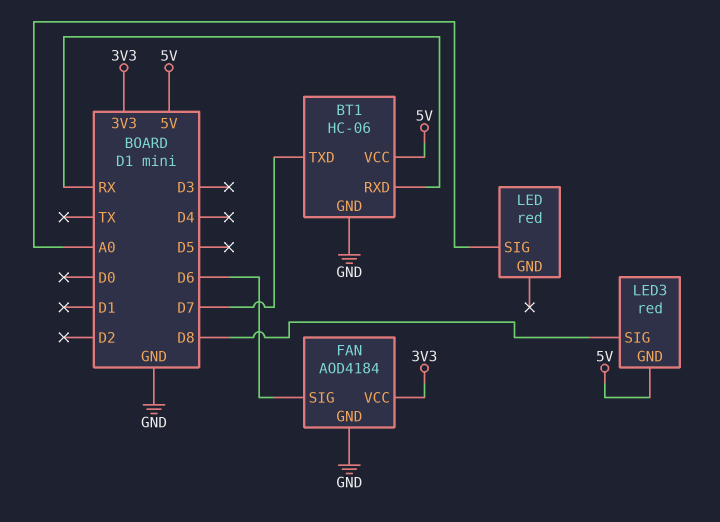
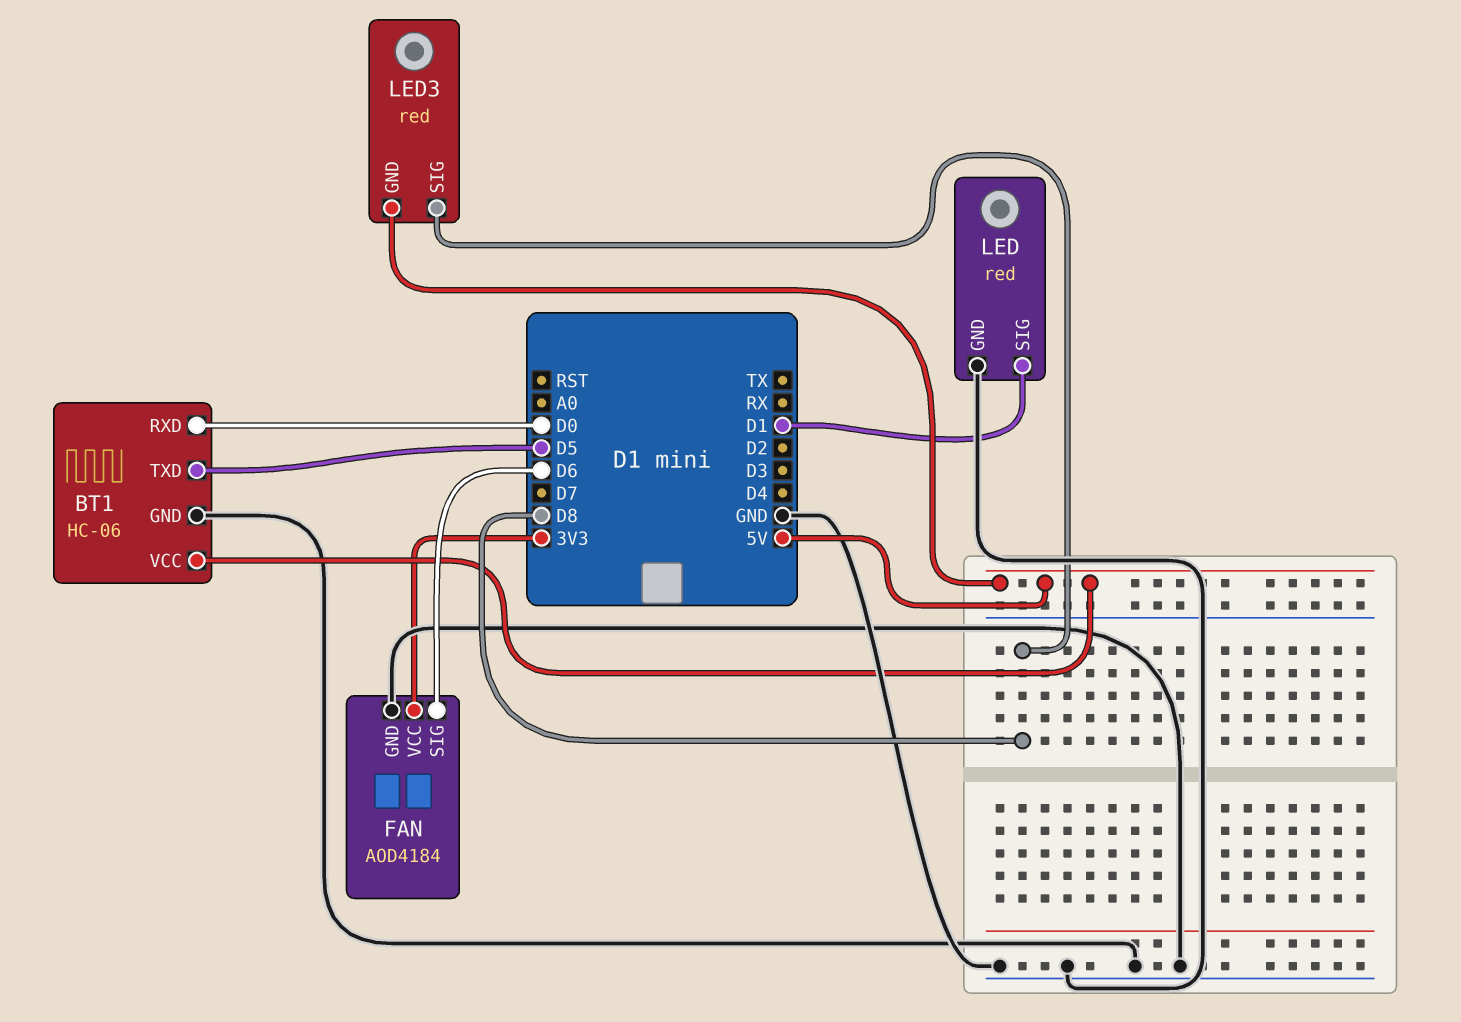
BT1 pin RXD: RX -> D0
BT1 pin TXD: D7 -> D5
LED pin GND: none -> GND
LED pin SIG: A0 -> D1

